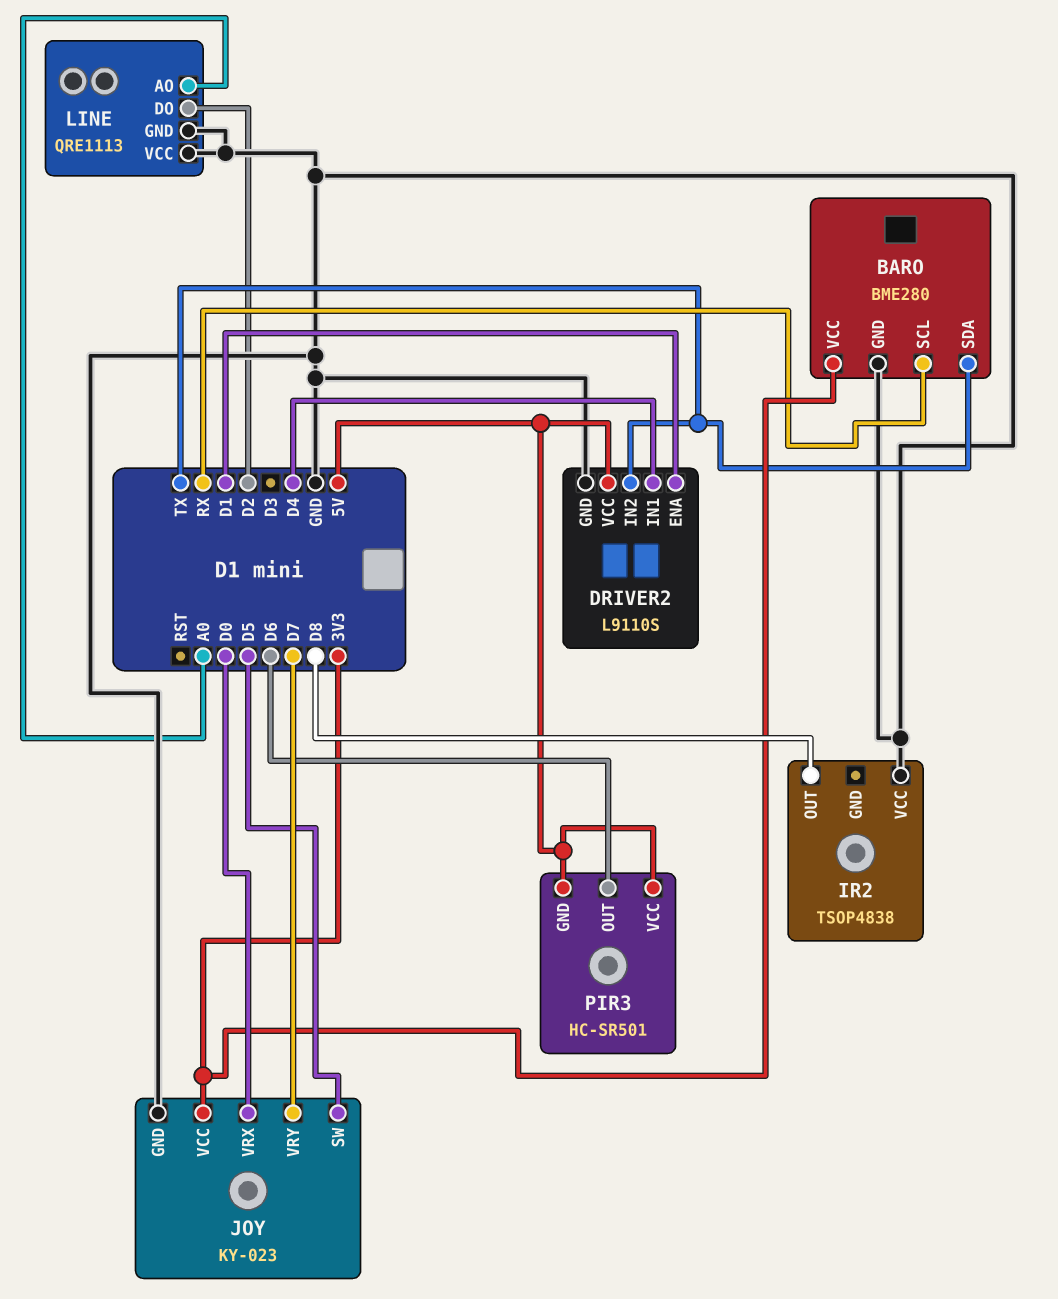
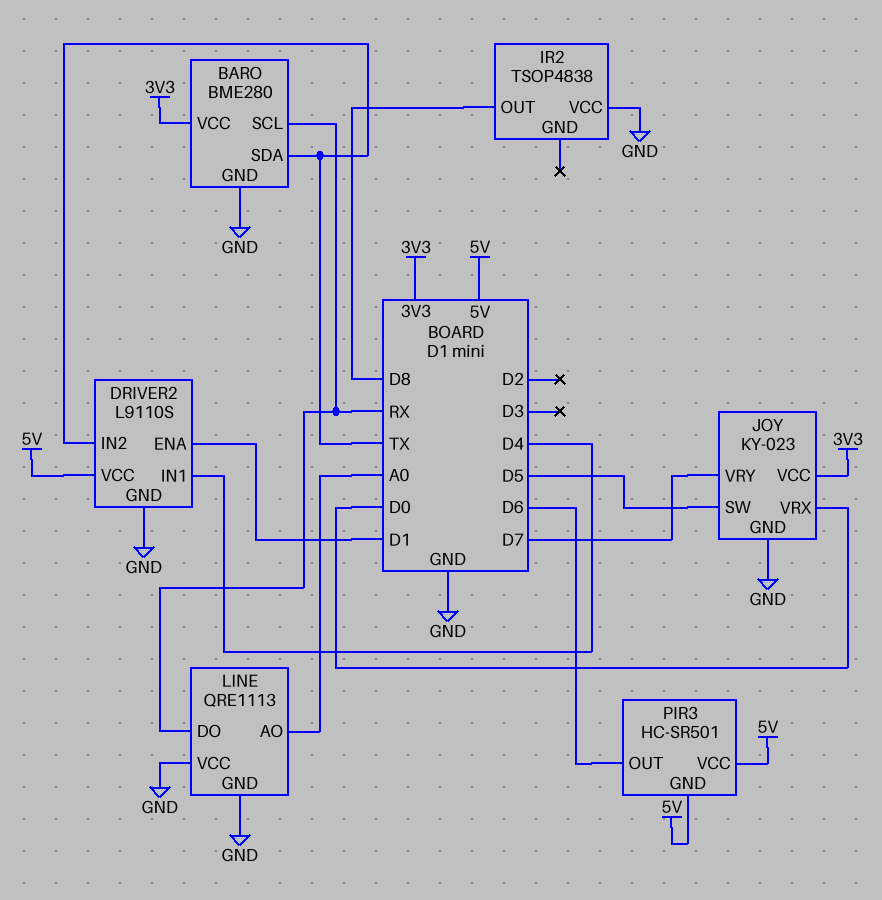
LINE pin DO: D2 -> RX

